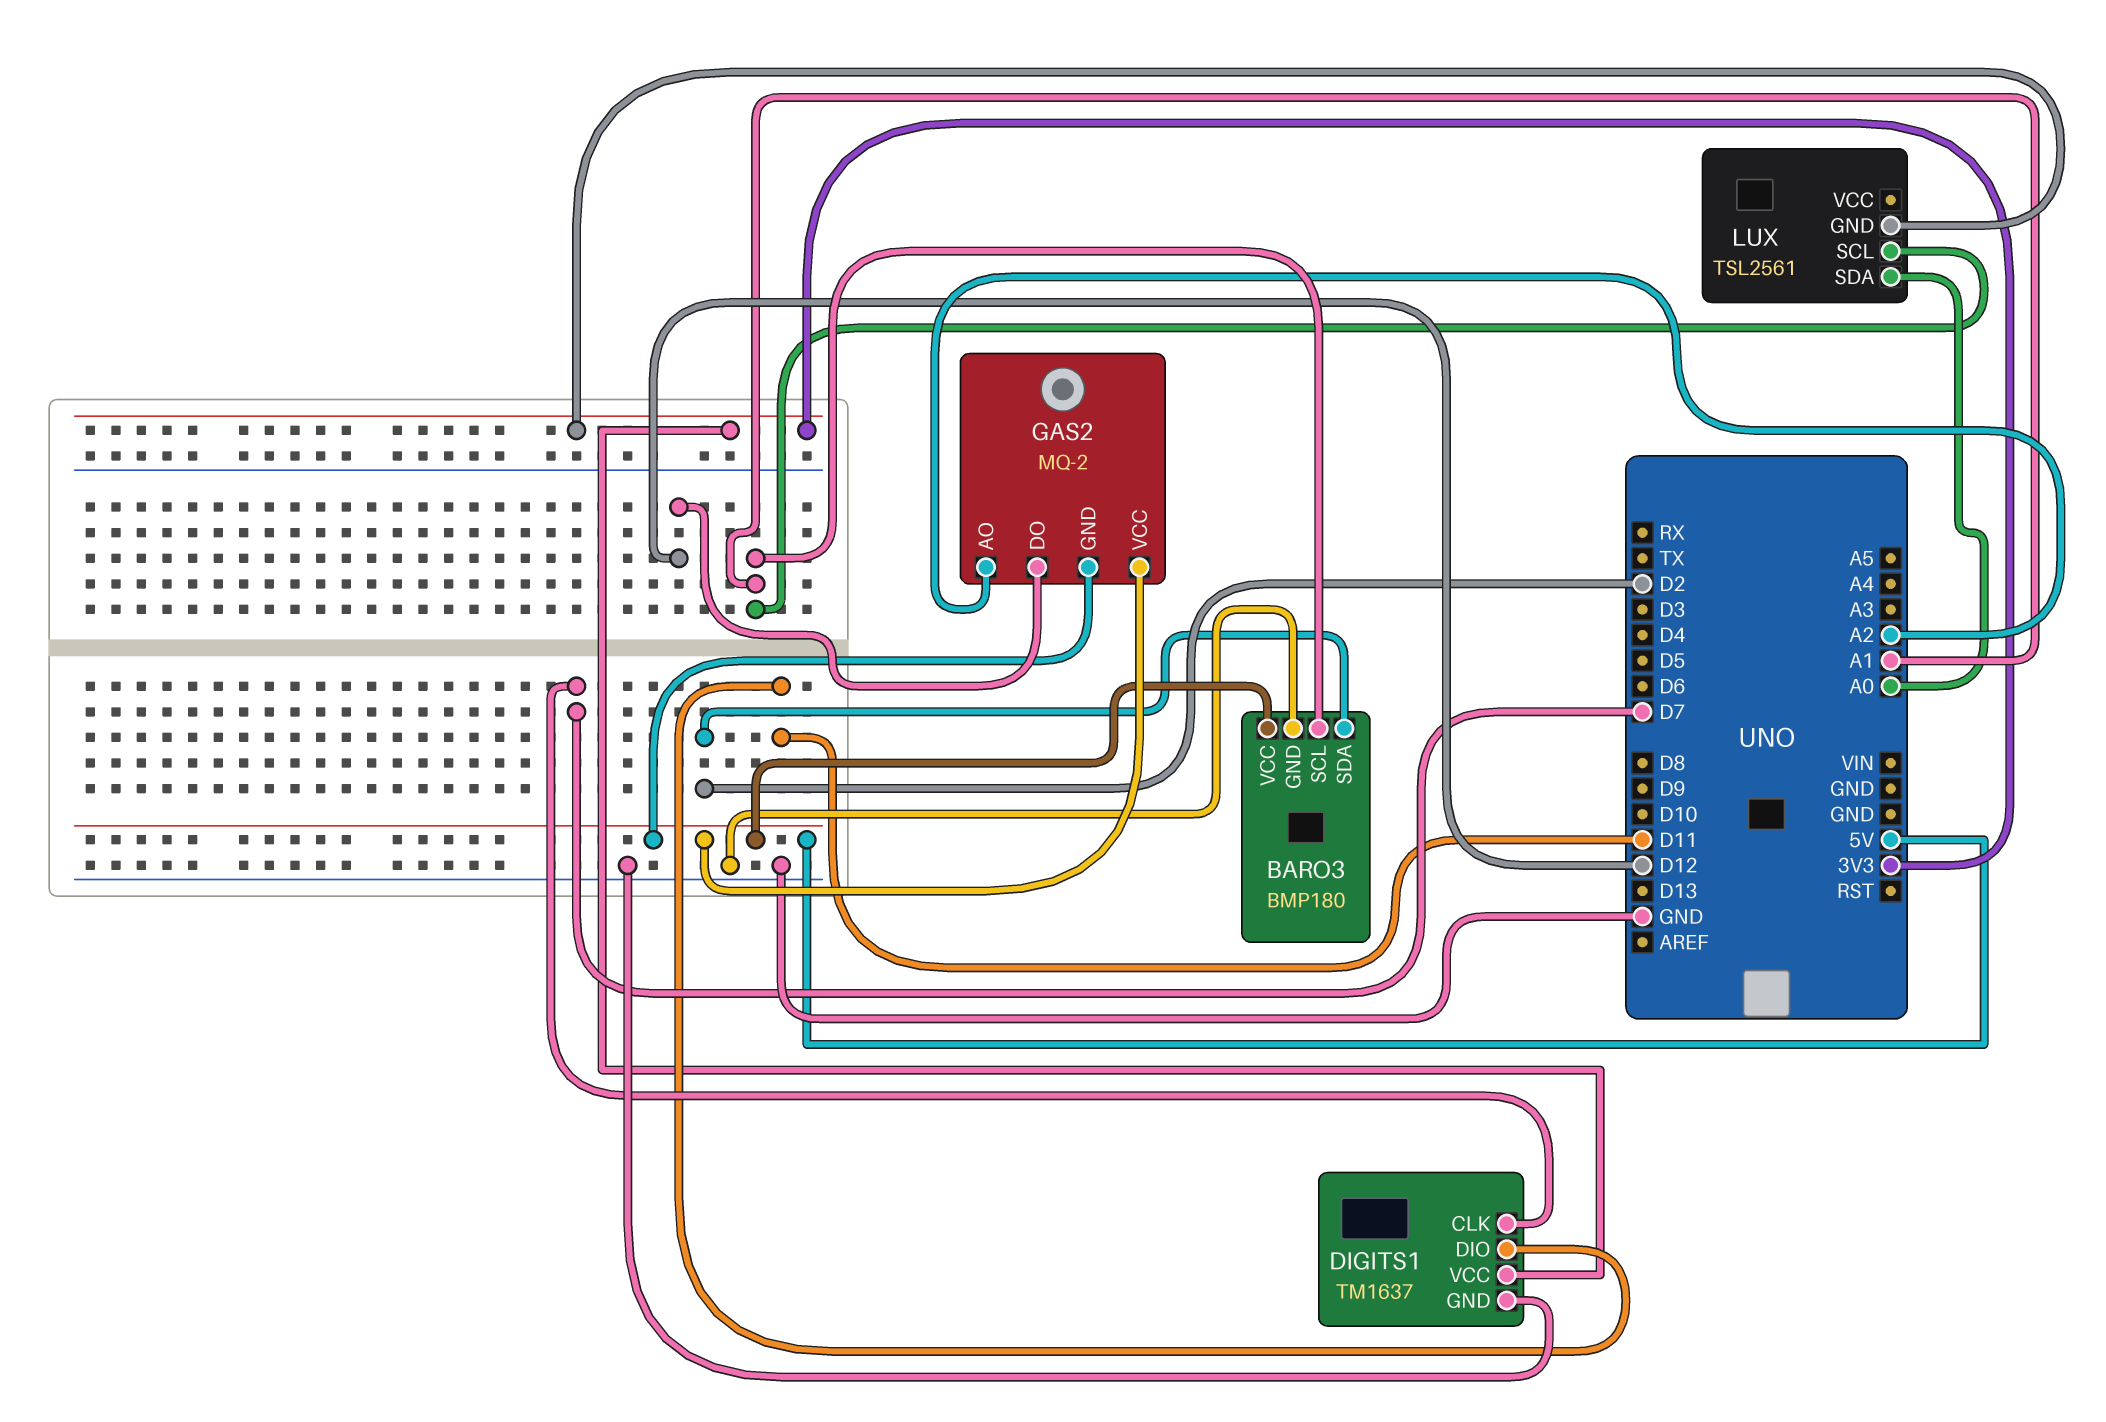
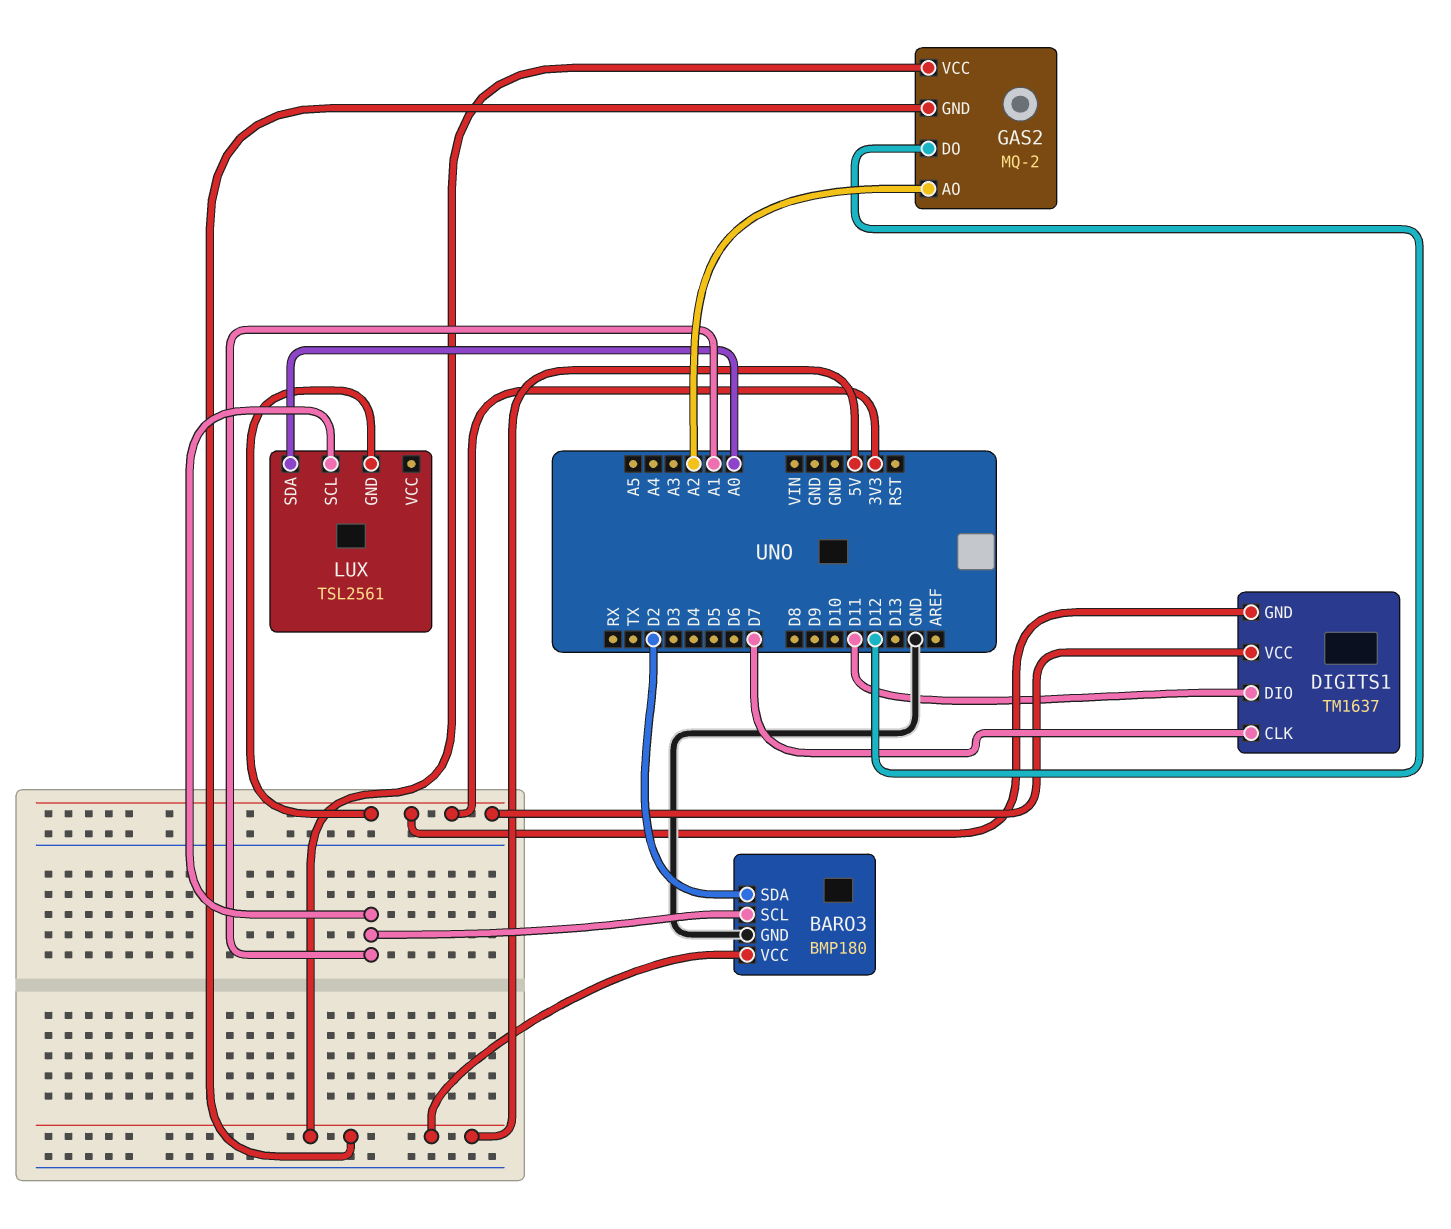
DIGITS1 pin GND: GND -> 3V3

